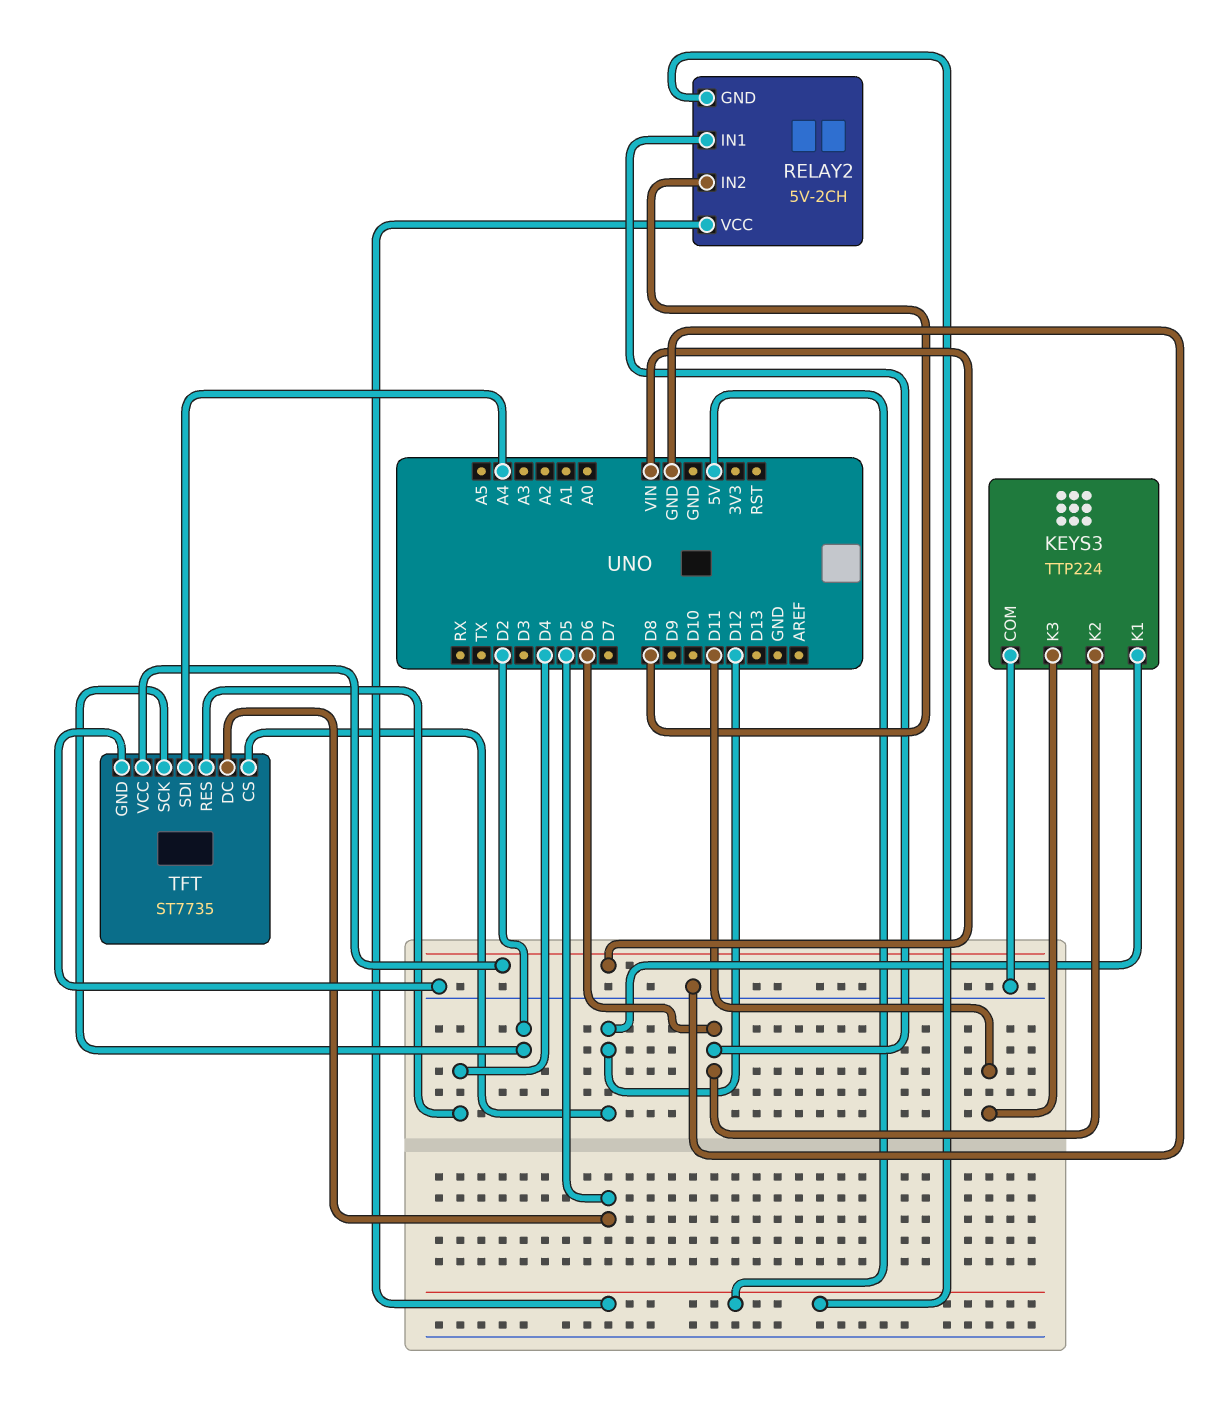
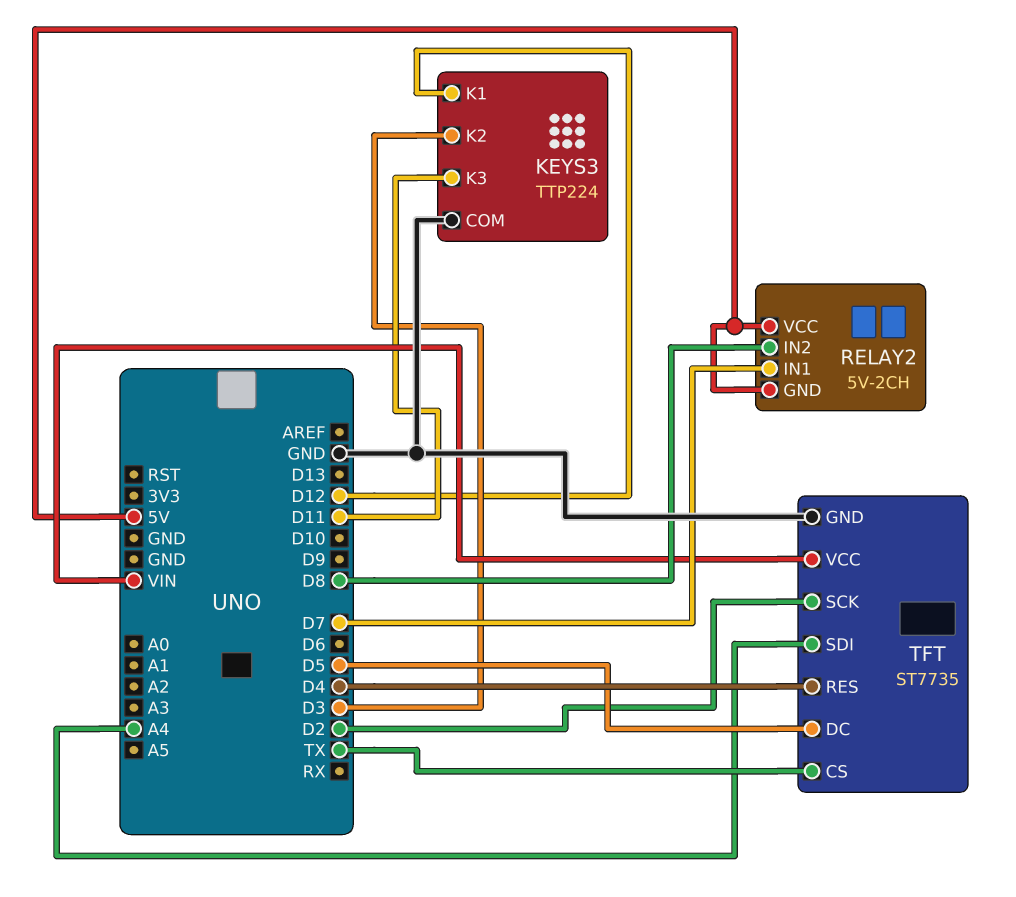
KEYS3 pin K2: D6 -> D3
RELAY2 pin IN1: D6 -> D7
TFT pin CS: D12 -> TX

